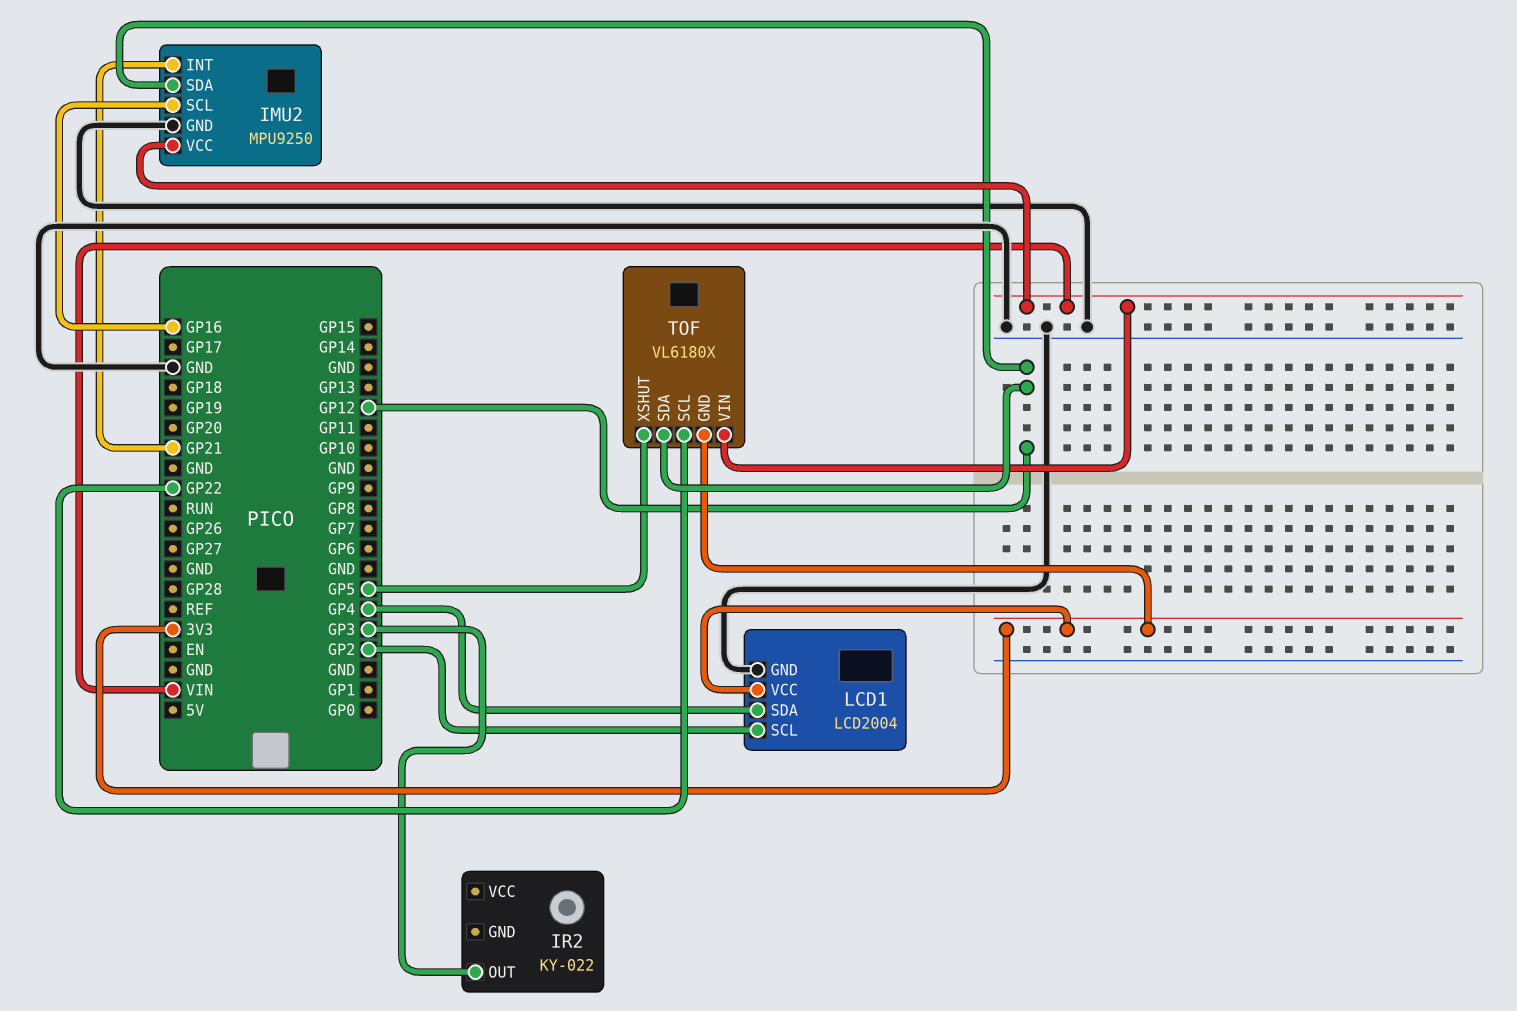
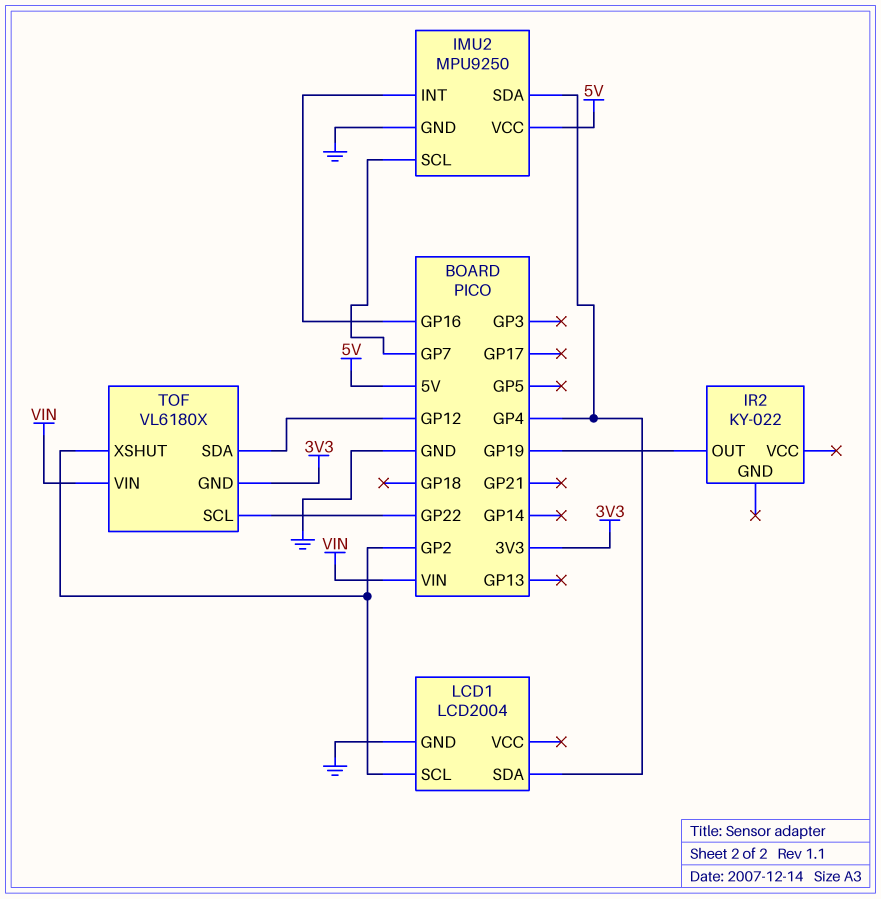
IMU2 pin INT: GP21 -> GP16
IMU2 pin SCL: GP16 -> GP7
IMU2 pin SDA: GP12 -> GP4
IMU2 pin VCC: VIN -> 5V
IR2 pin OUT: GP3 -> GP19
LCD1 pin VCC: 3V3 -> none
TOF pin XSHUT: GP5 -> GP2

